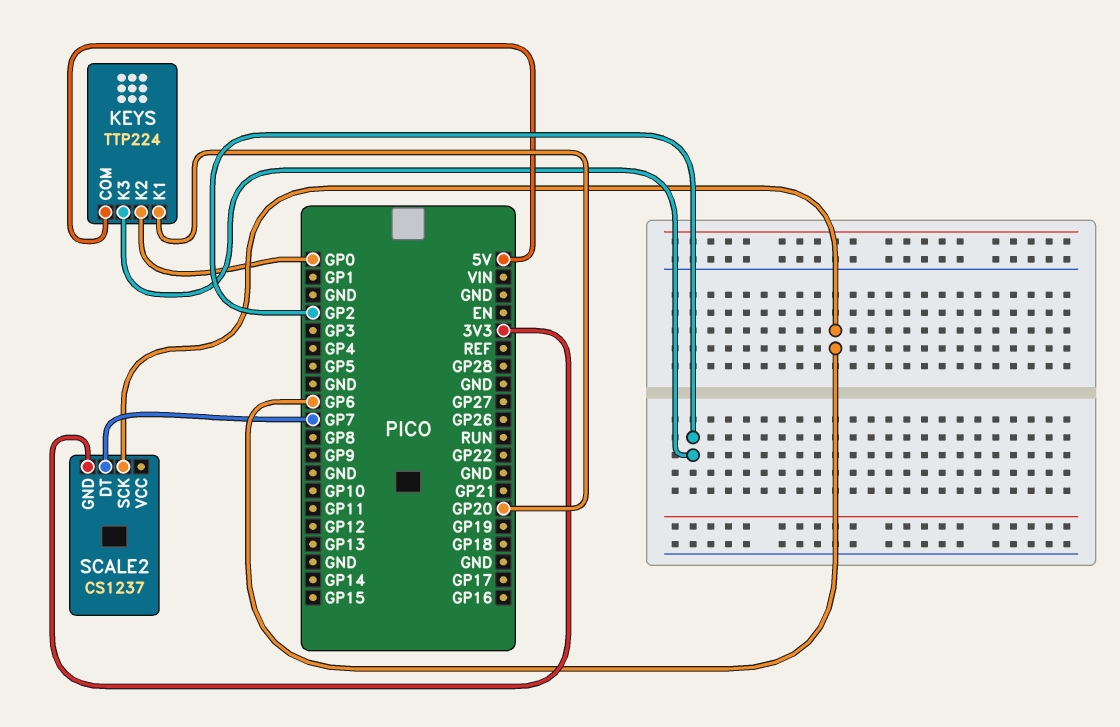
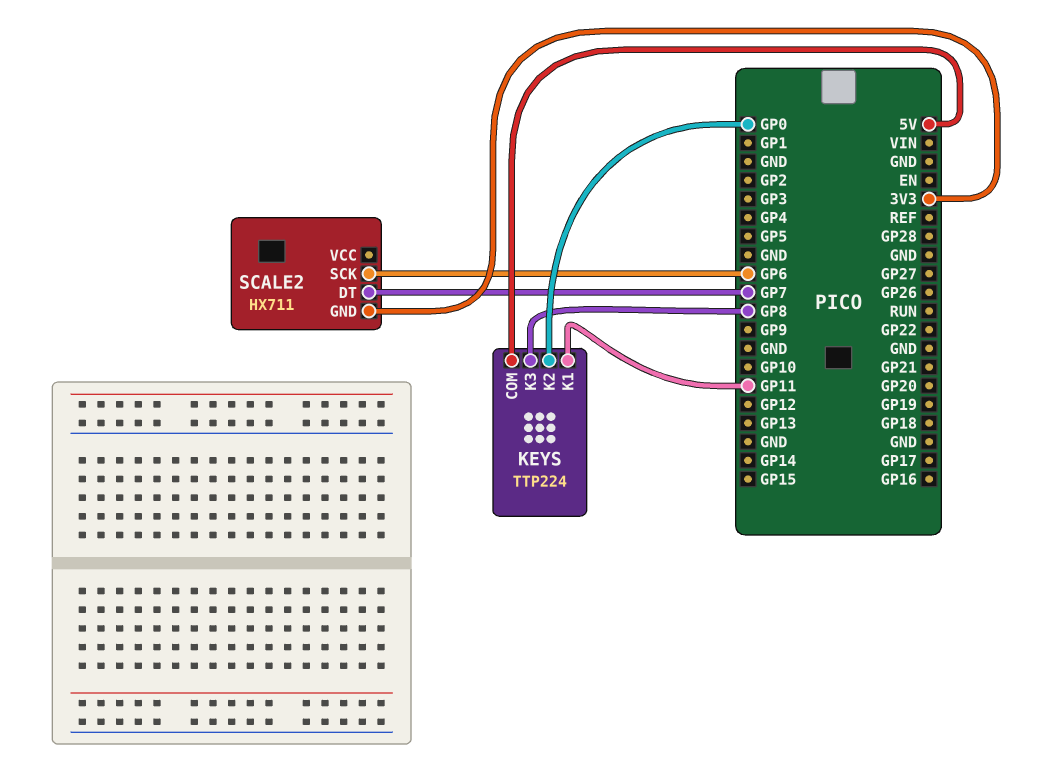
KEYS pin K1: GP20 -> GP11
KEYS pin K3: GP2 -> GP8
SCALE2: CS1237 -> HX711

